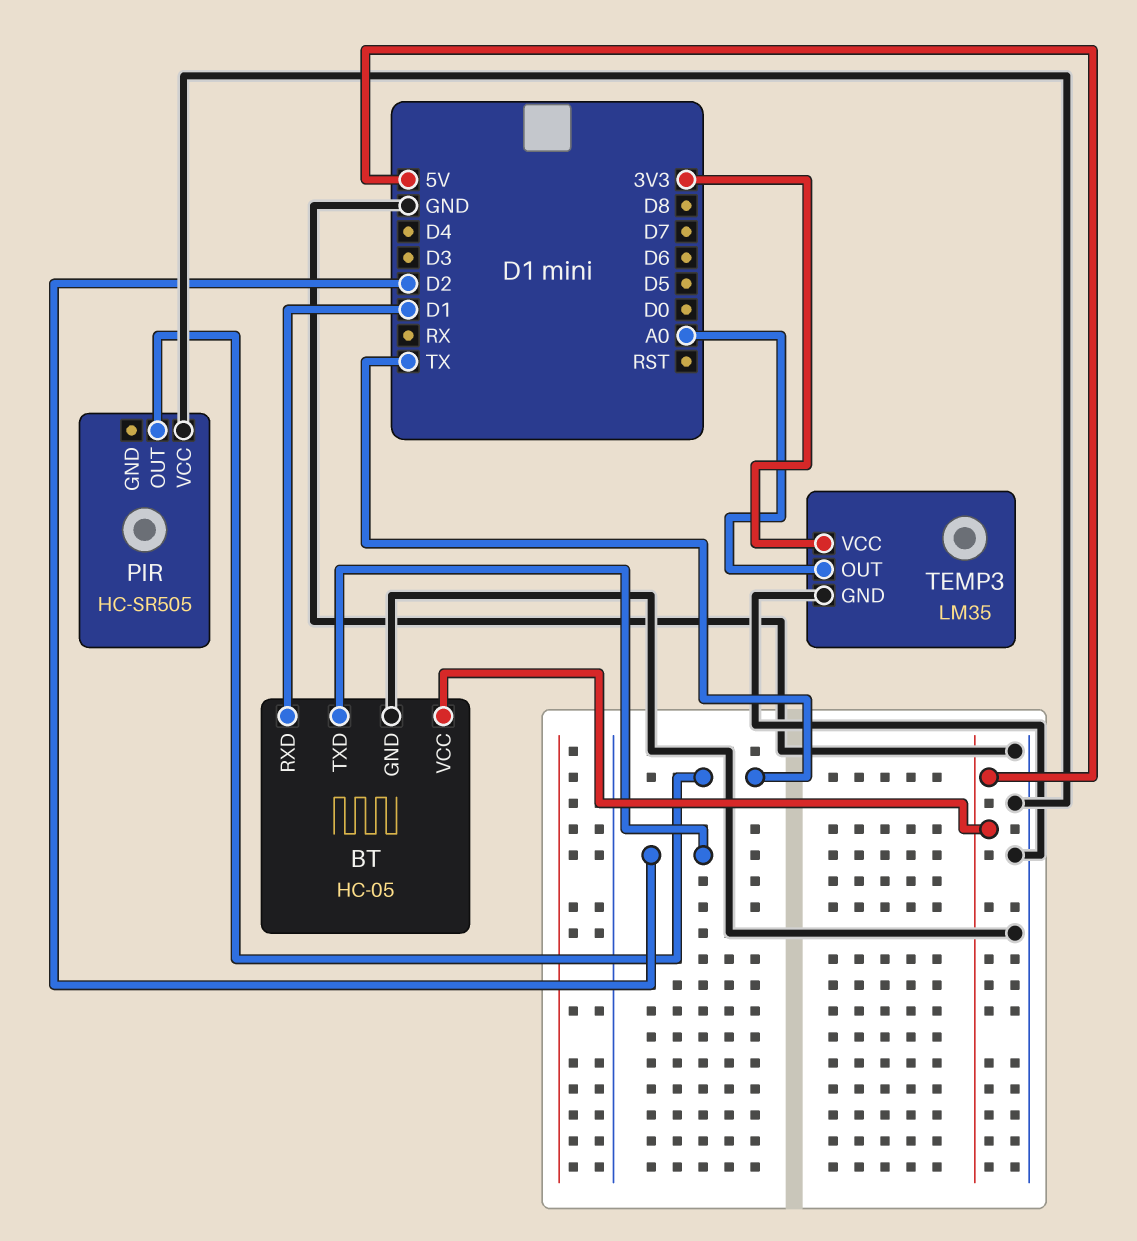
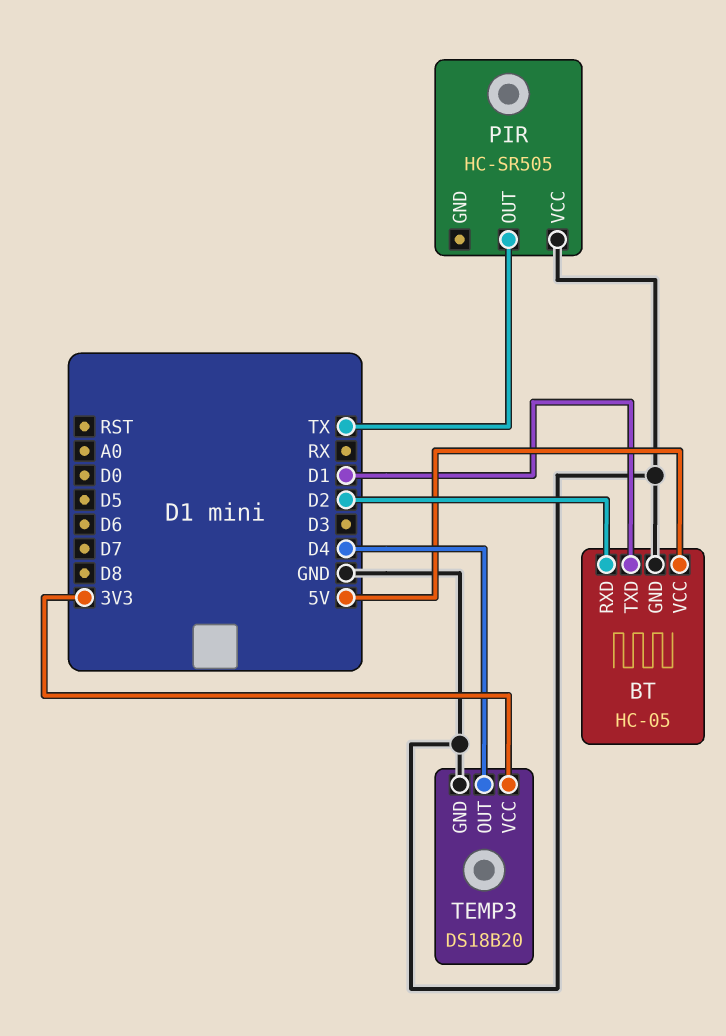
BT pin RXD: D1 -> D2
BT pin TXD: D2 -> D1
TEMP3: LM35 -> DS18B20
TEMP3 pin OUT: A0 -> D4

